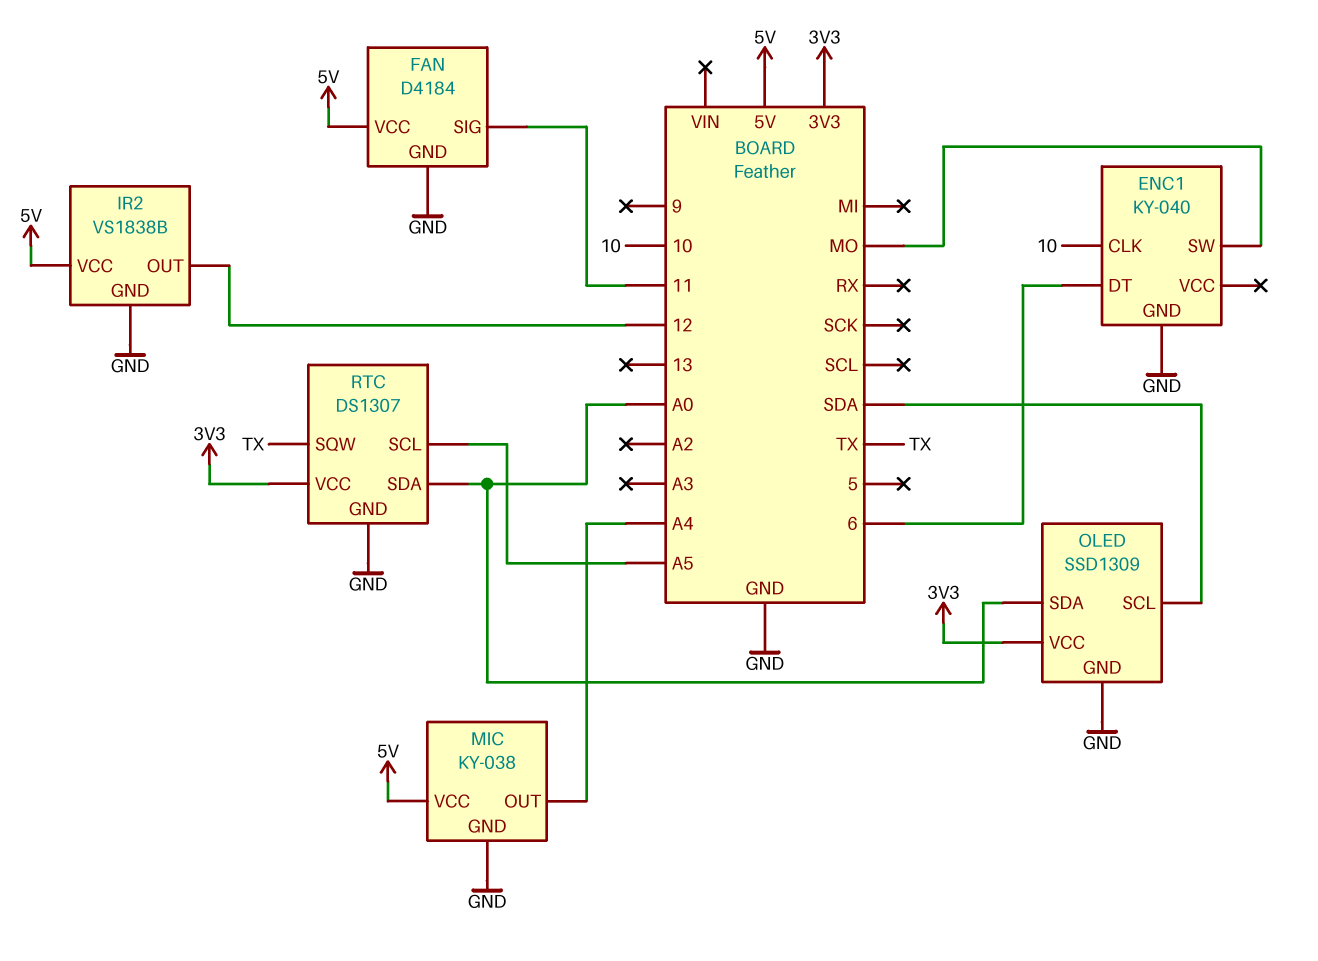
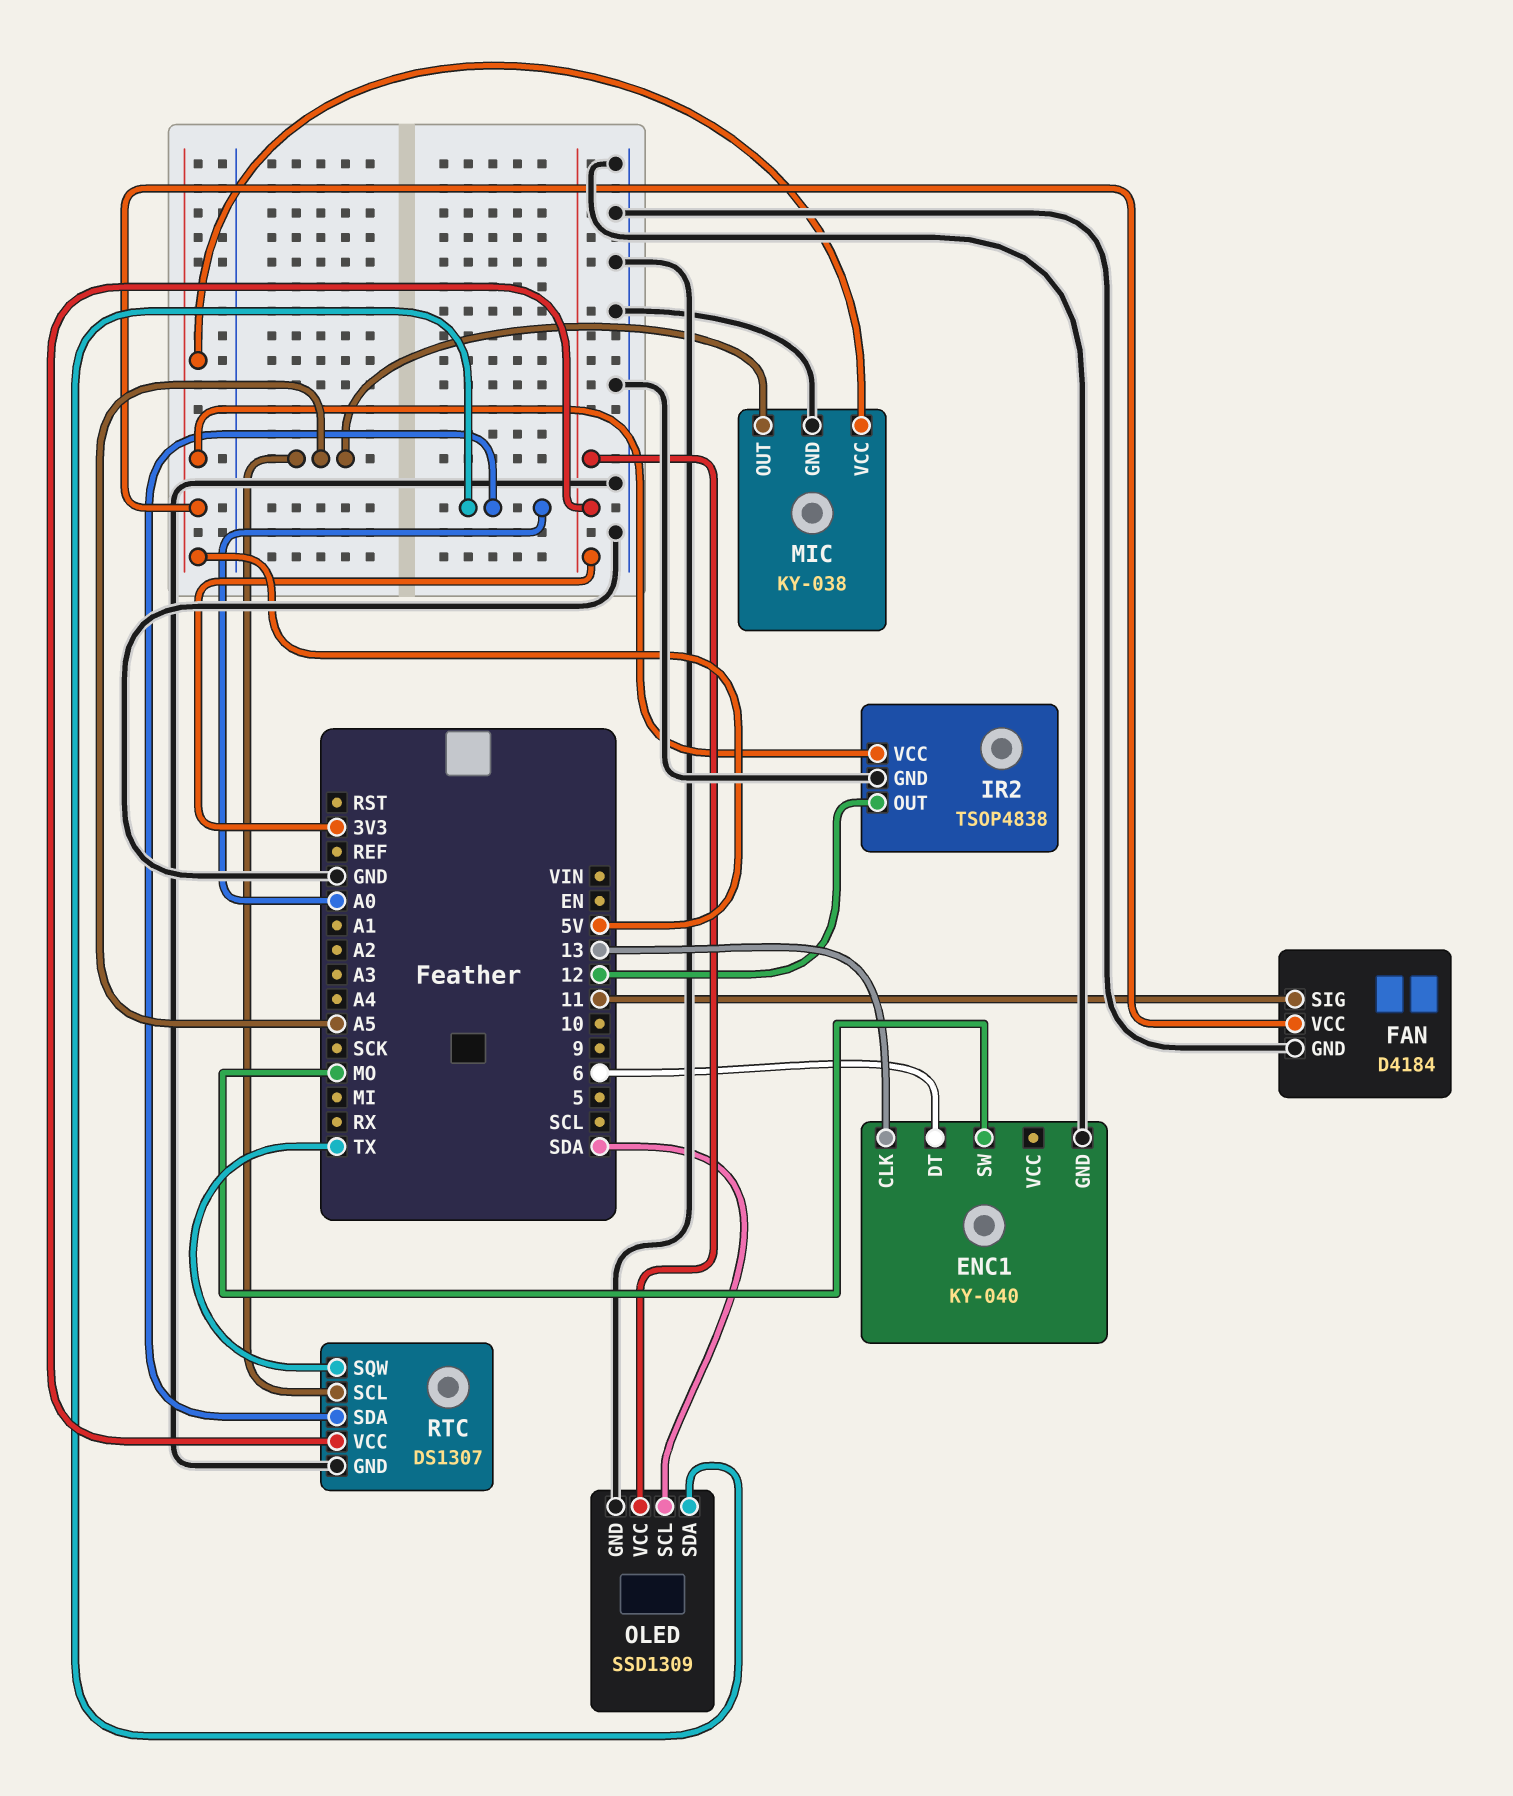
ENC1 pin CLK: 10 -> 13
IR2: VS1838B -> TSOP4838
MIC pin OUT: A4 -> A5

